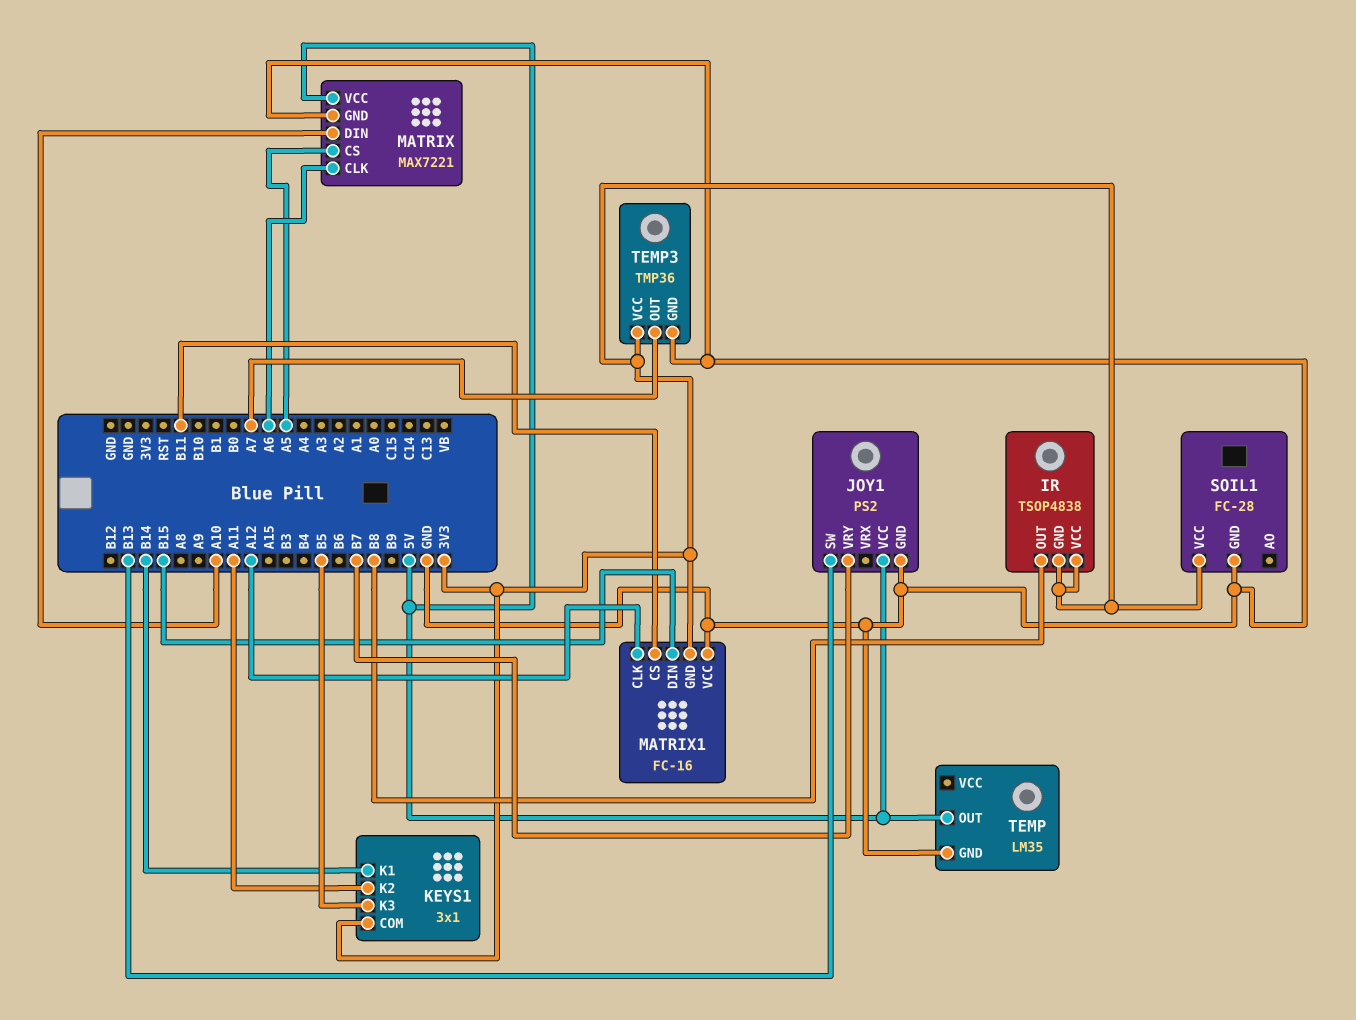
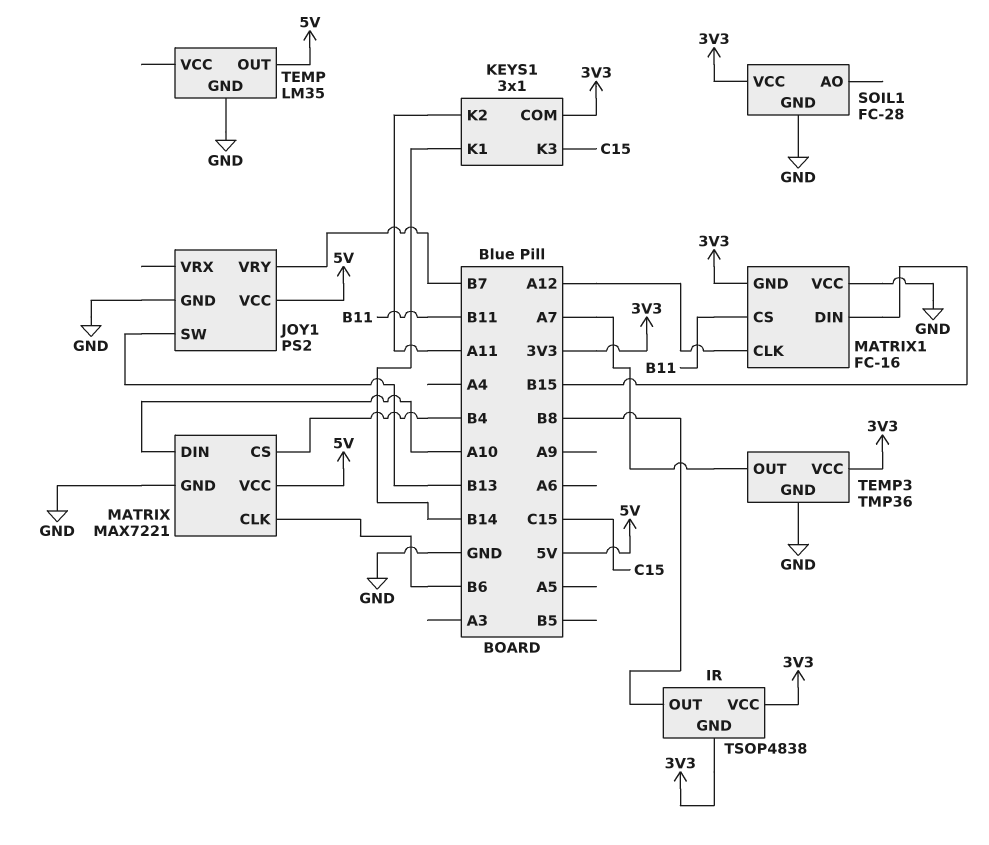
KEYS1 pin K3: B5 -> C15
MATRIX pin CLK: A6 -> B6
MATRIX pin CS: A5 -> B4

